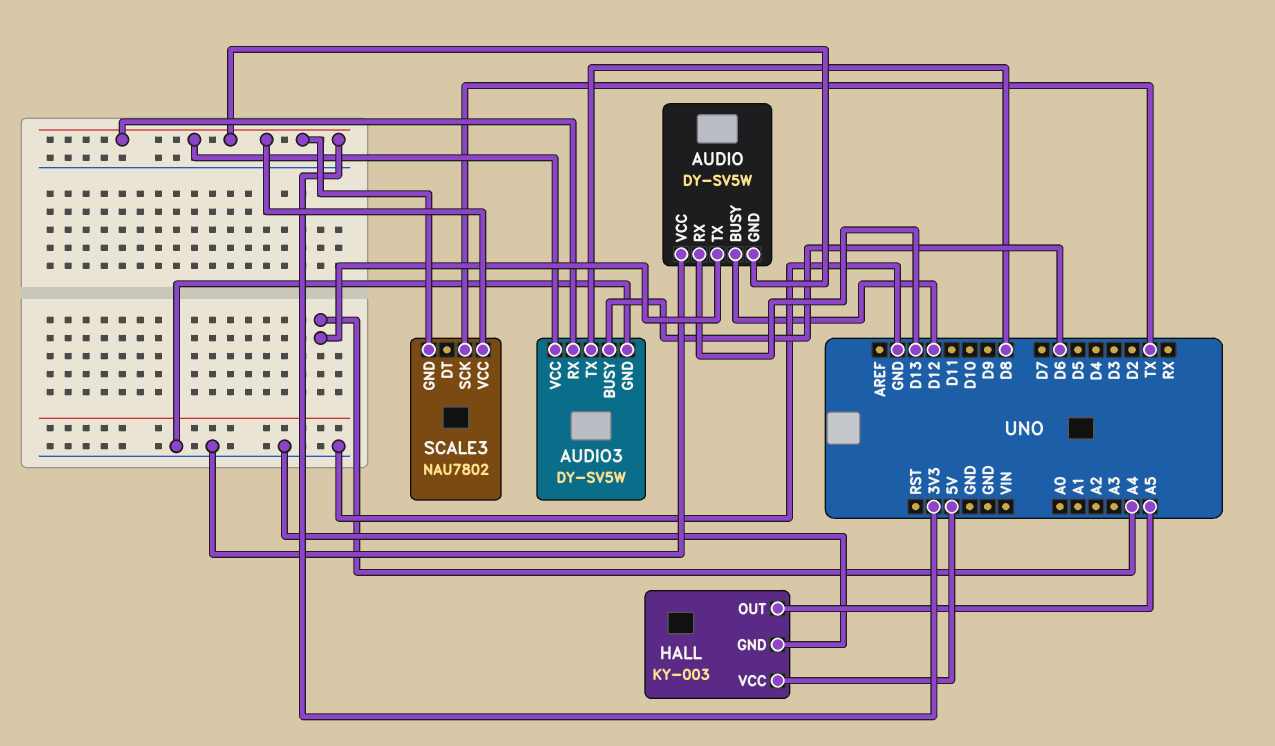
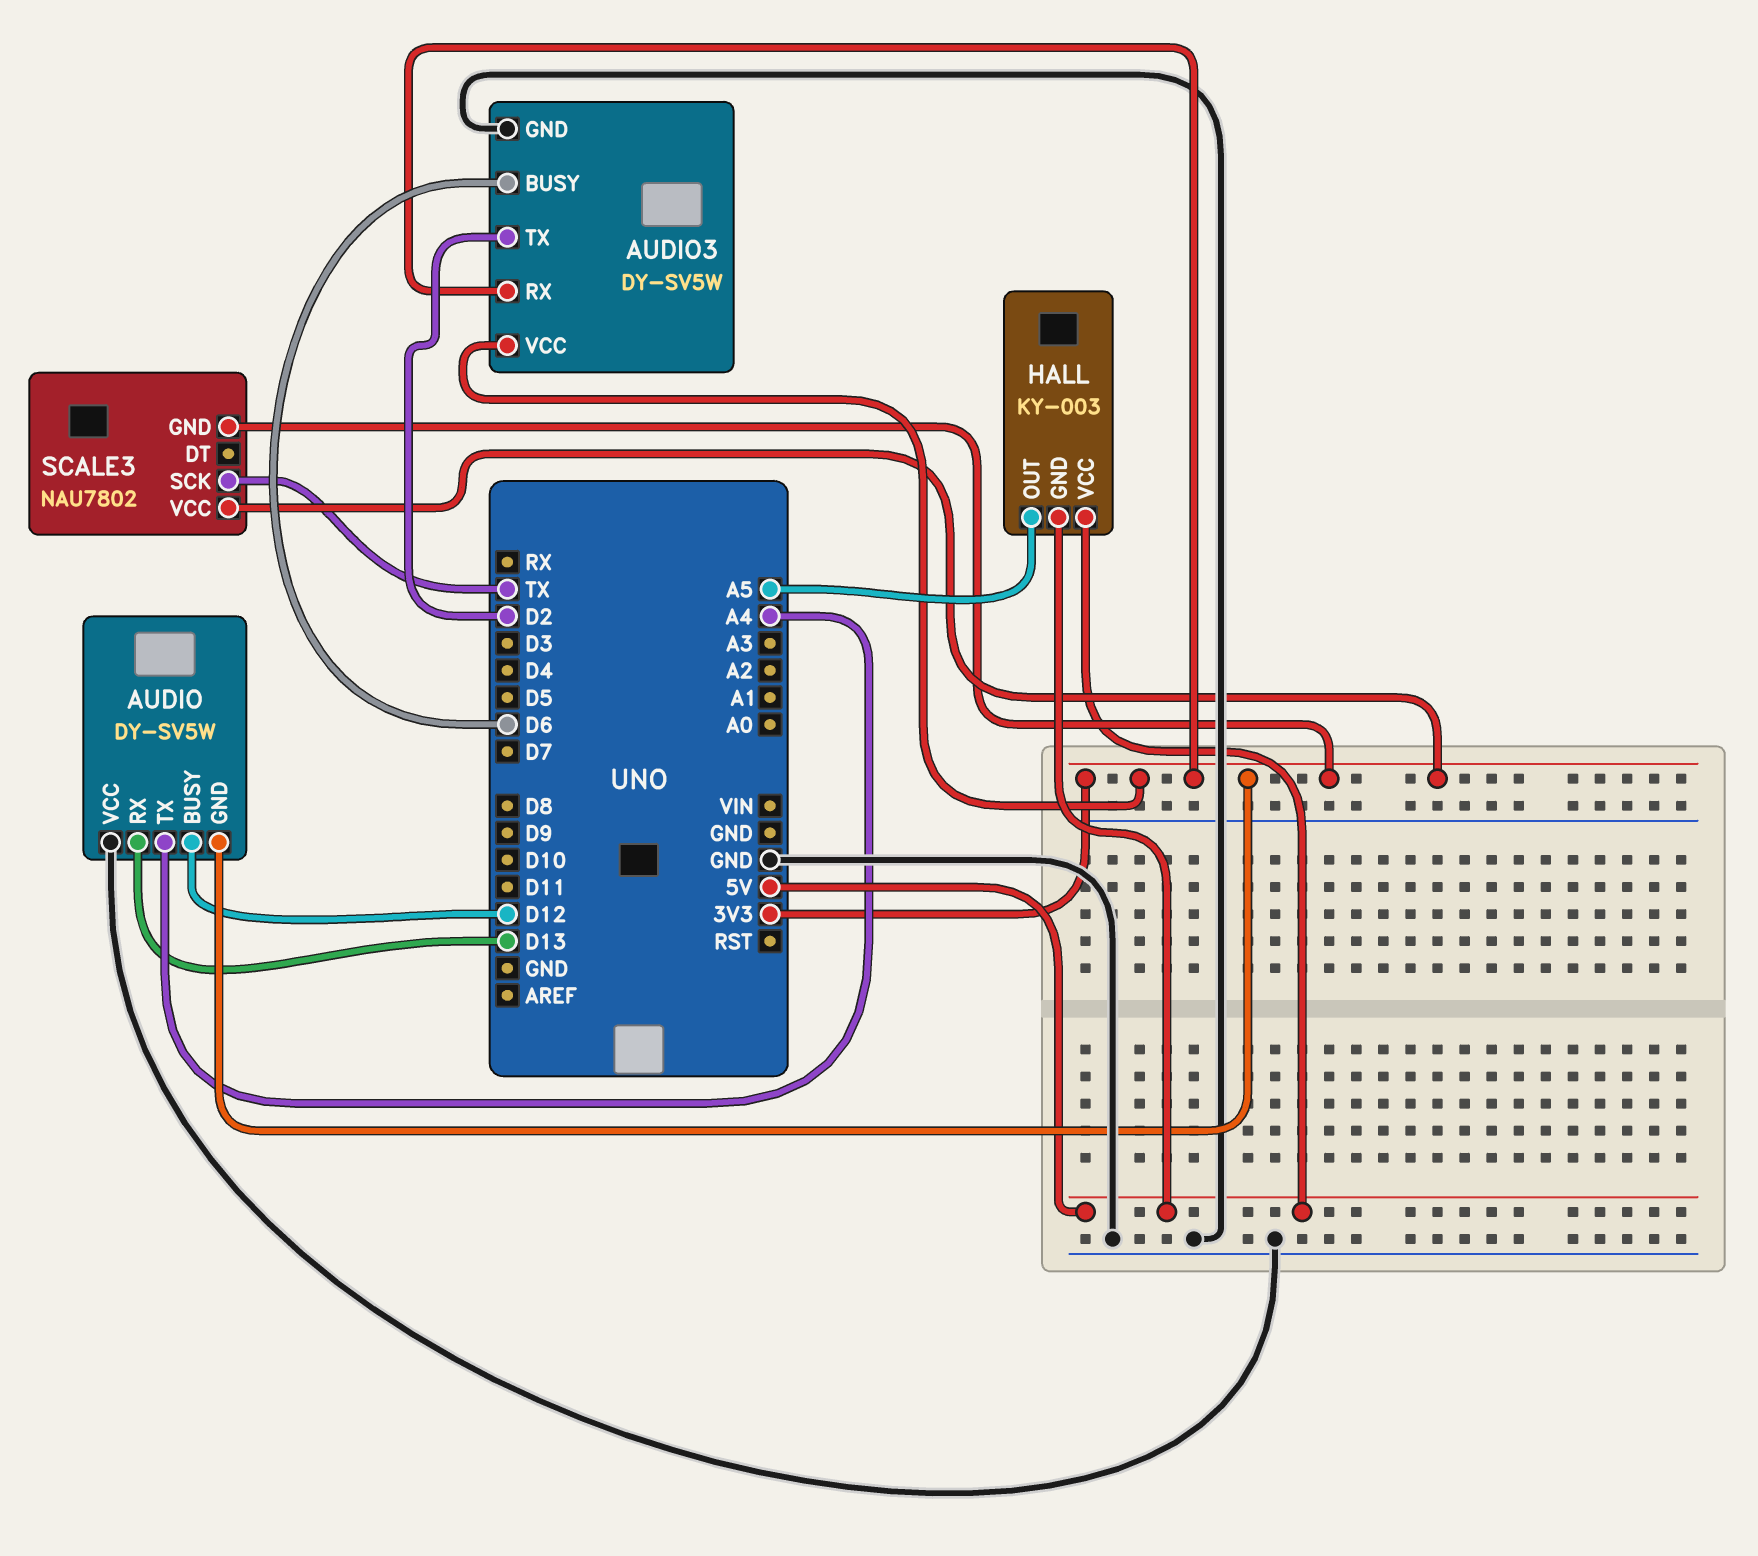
AUDIO3 pin TX: D8 -> D2
HALL pin GND: GND -> 5V

